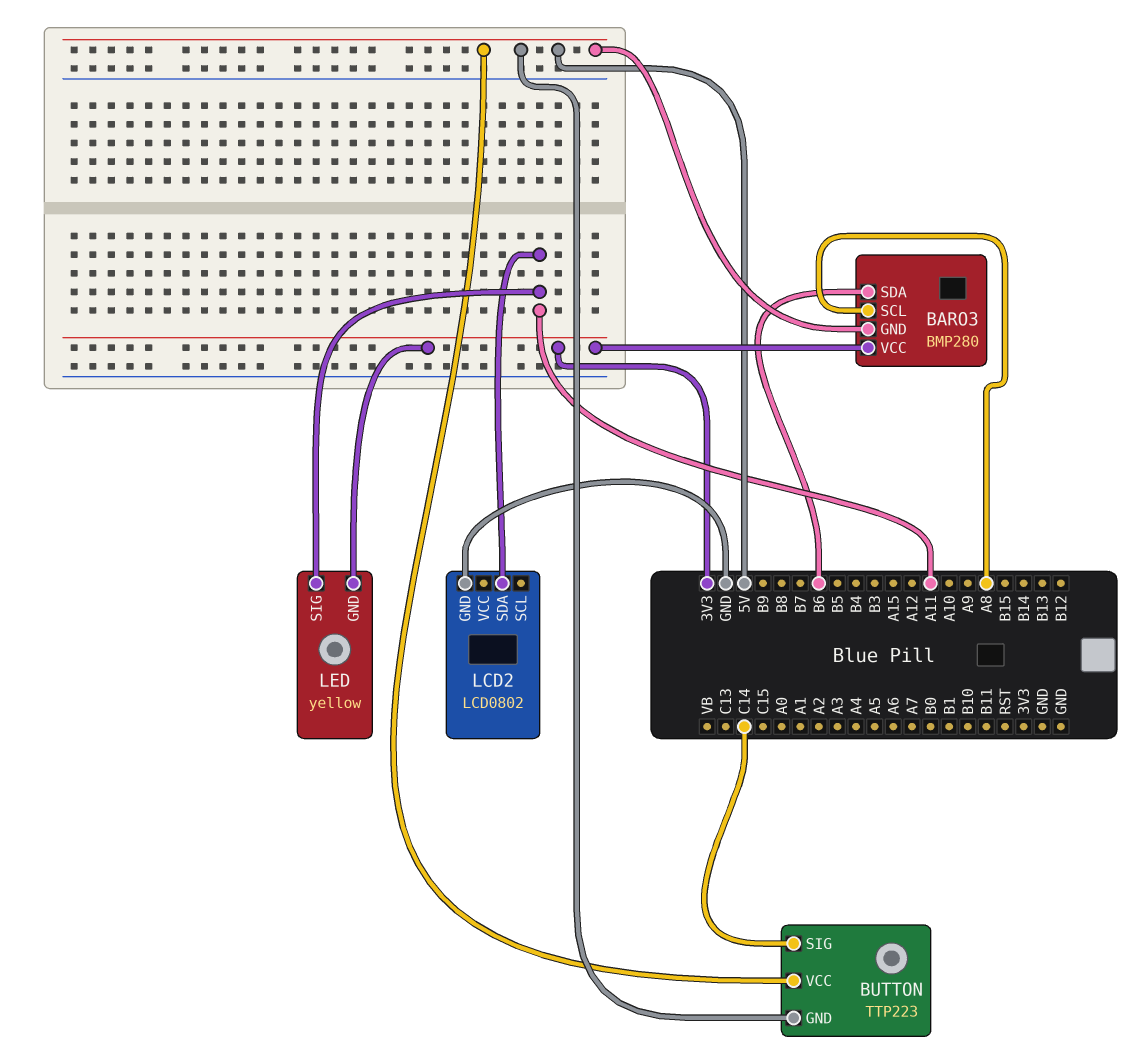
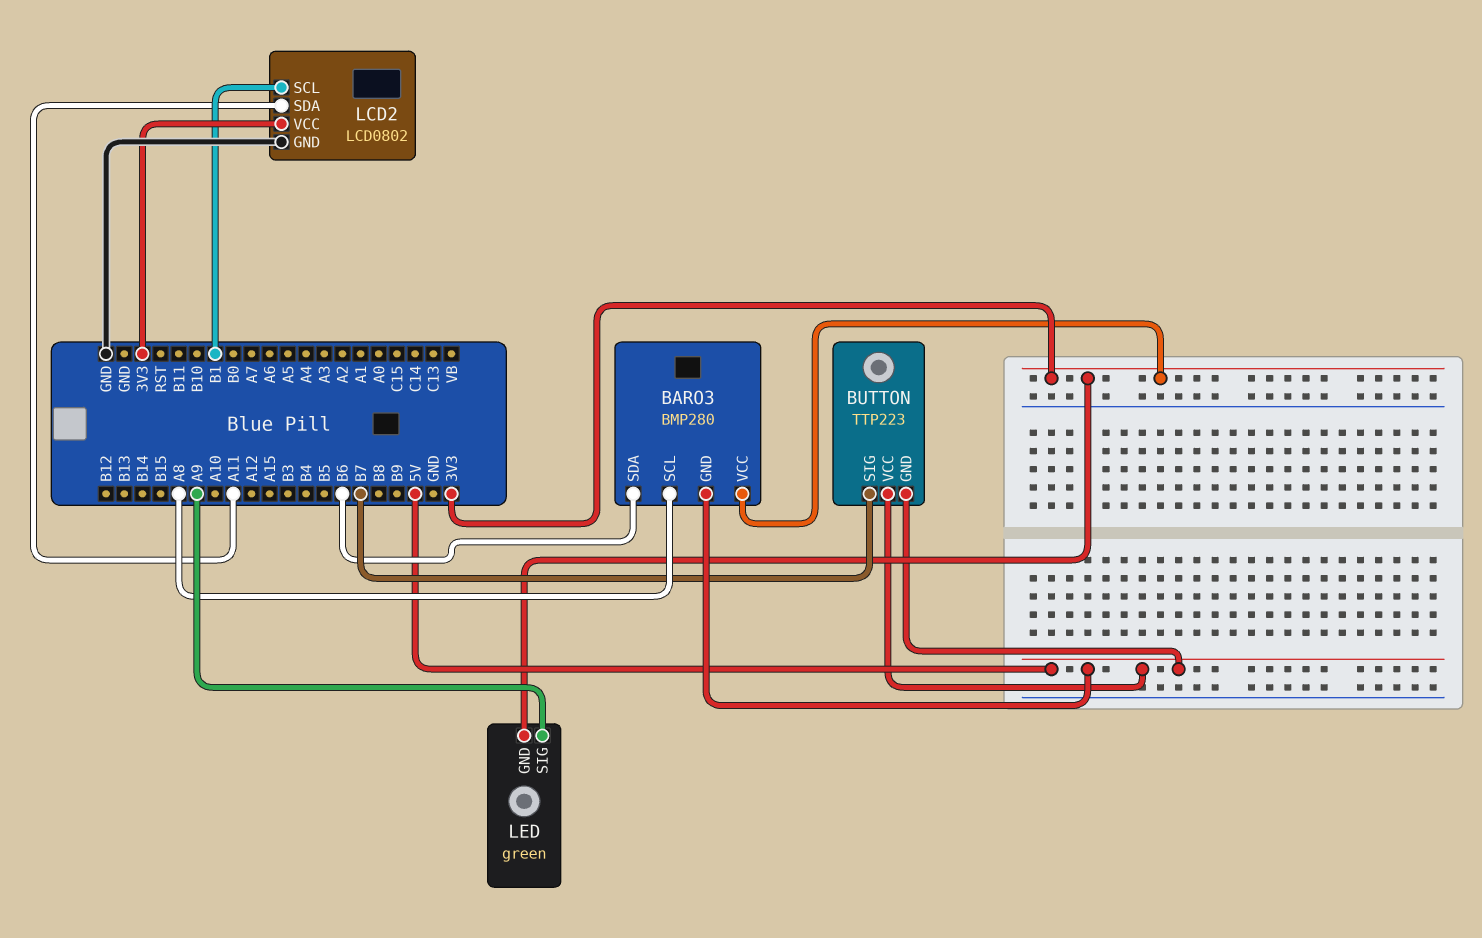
BUTTON pin SIG: C14 -> B7
LCD2 pin SCL: none -> B1
LCD2 pin VCC: none -> 3V3
LED: yellow -> green
LED pin SIG: A11 -> A9

